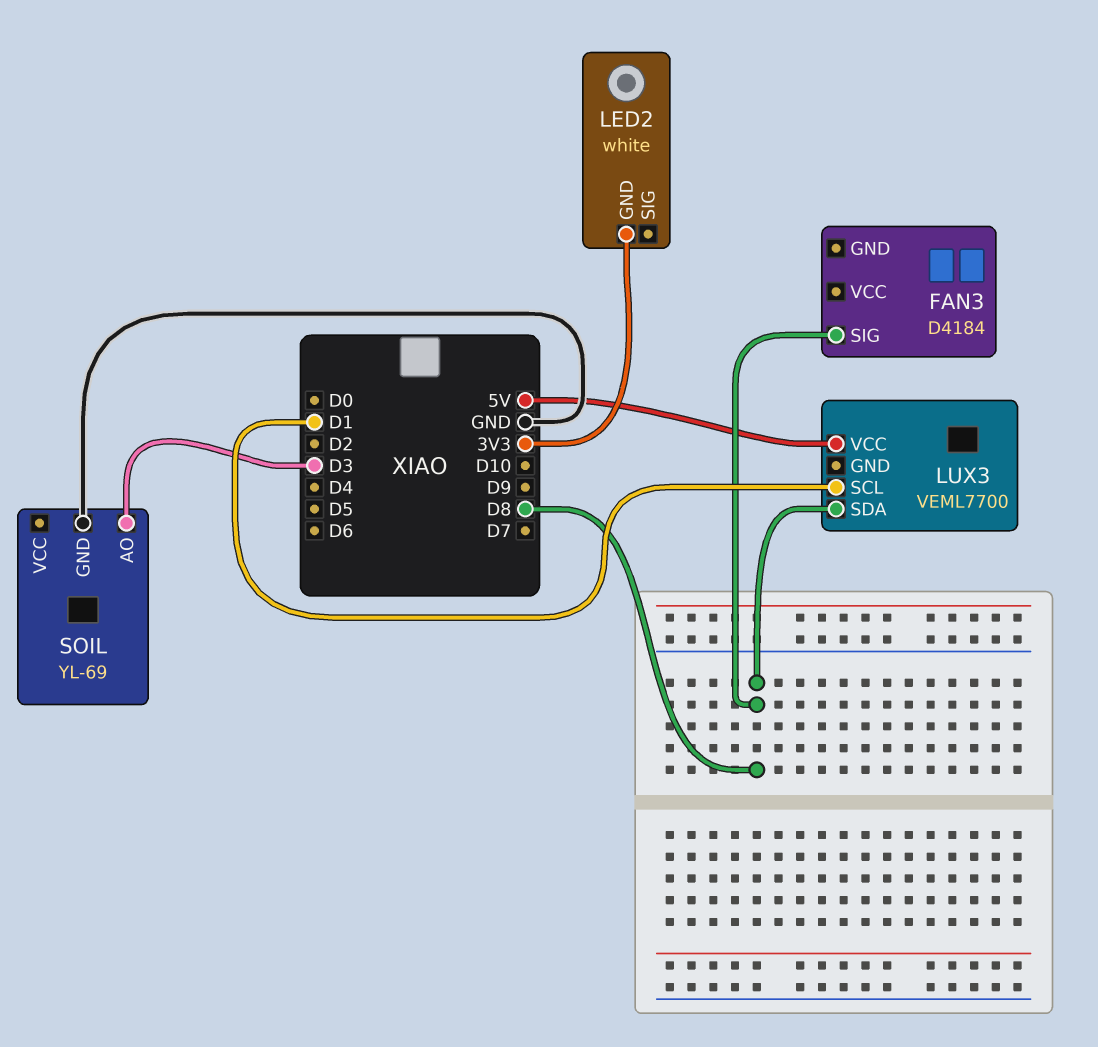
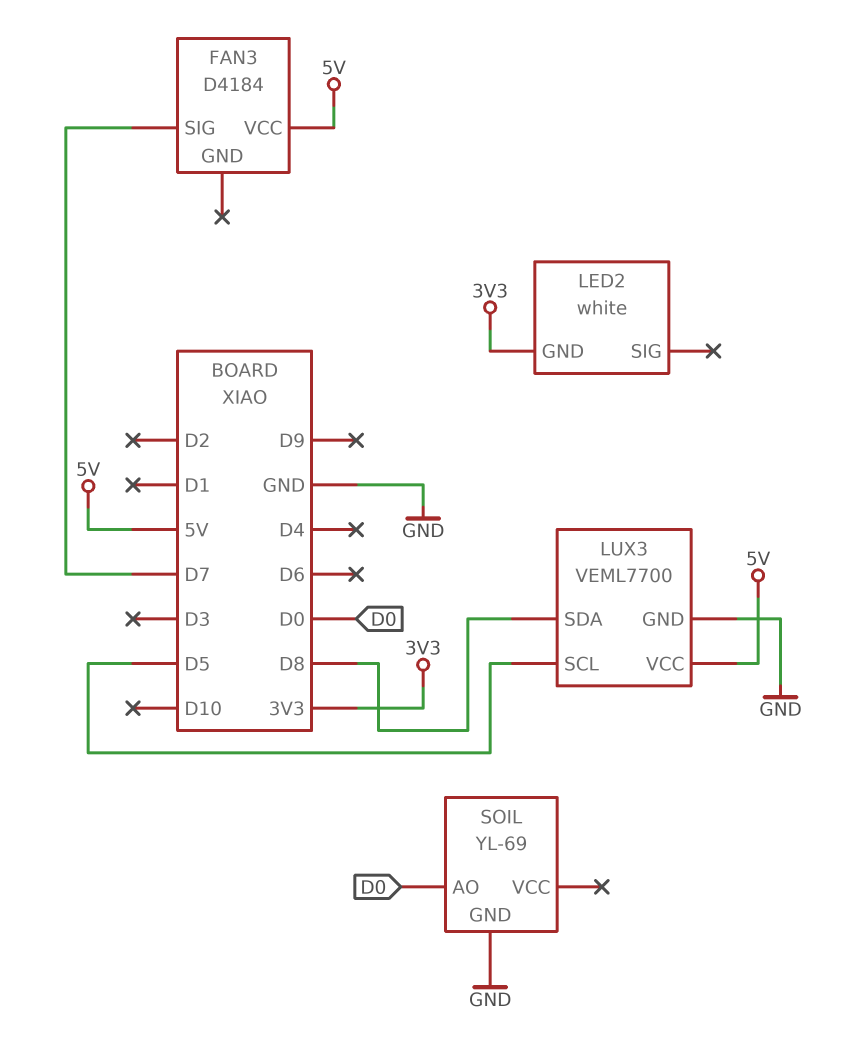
FAN3 pin SIG: D8 -> D7
FAN3 pin VCC: none -> 5V
LUX3 pin GND: none -> GND
LUX3 pin SCL: D1 -> D5
SOIL pin AO: D3 -> D0

